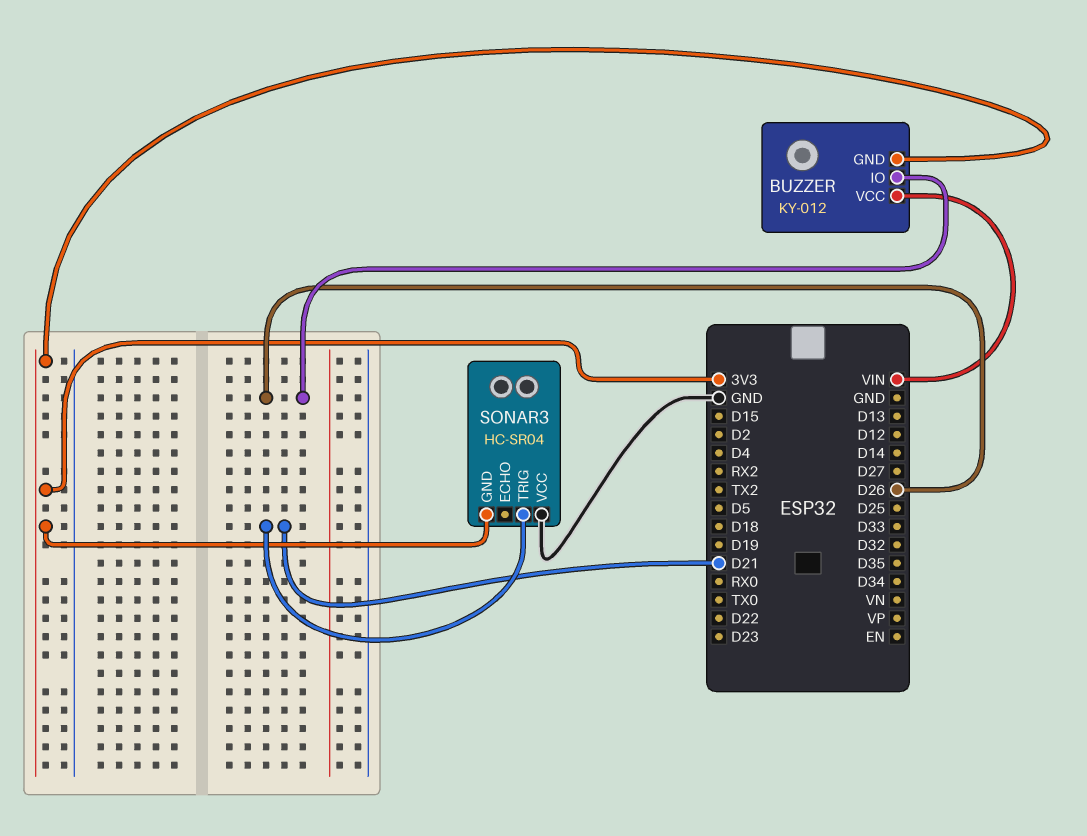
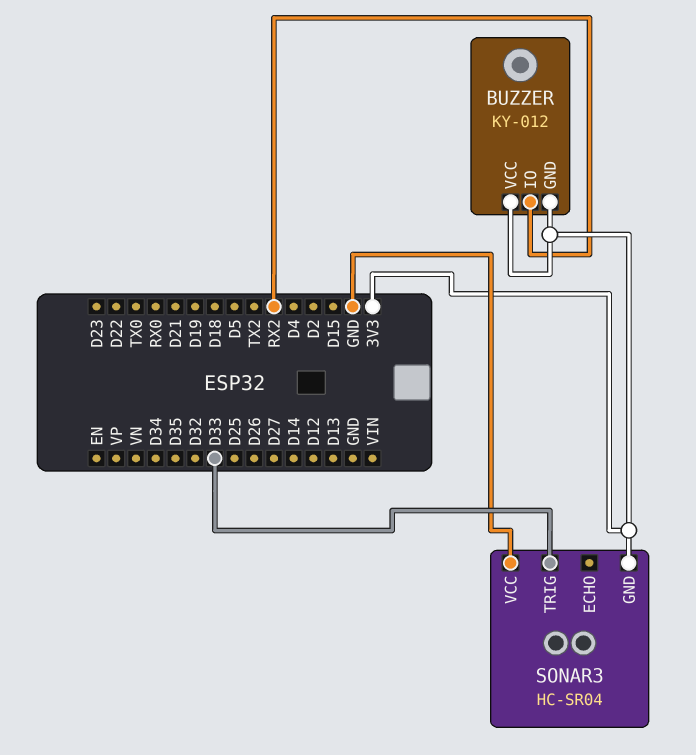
BUZZER pin IO: D26 -> RX2
BUZZER pin VCC: VIN -> 3V3
SONAR3 pin TRIG: D21 -> D33

